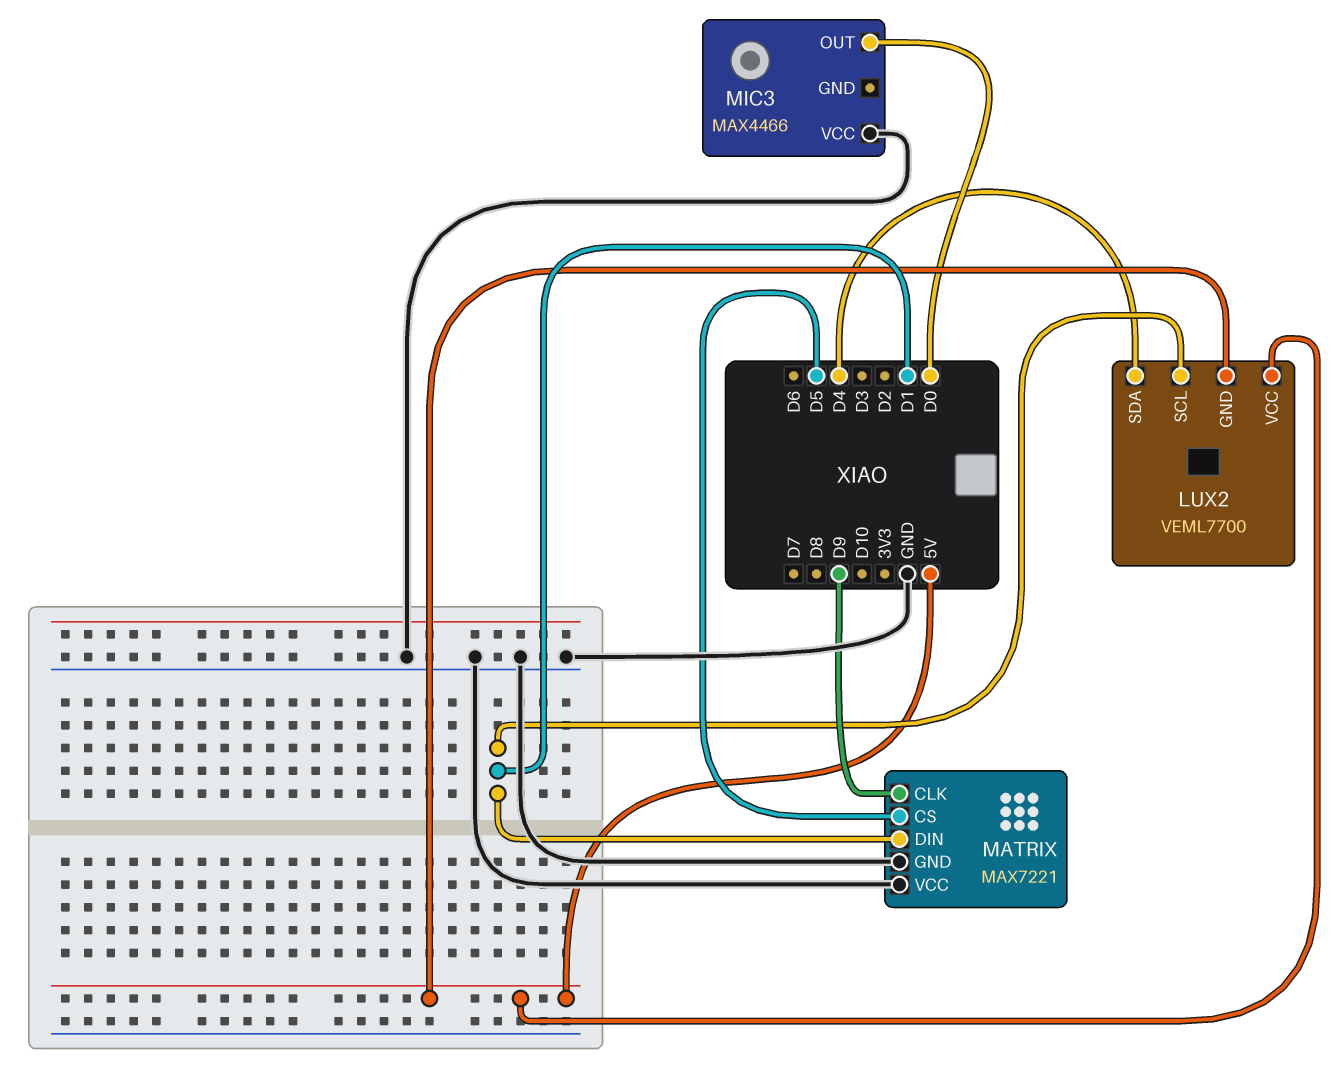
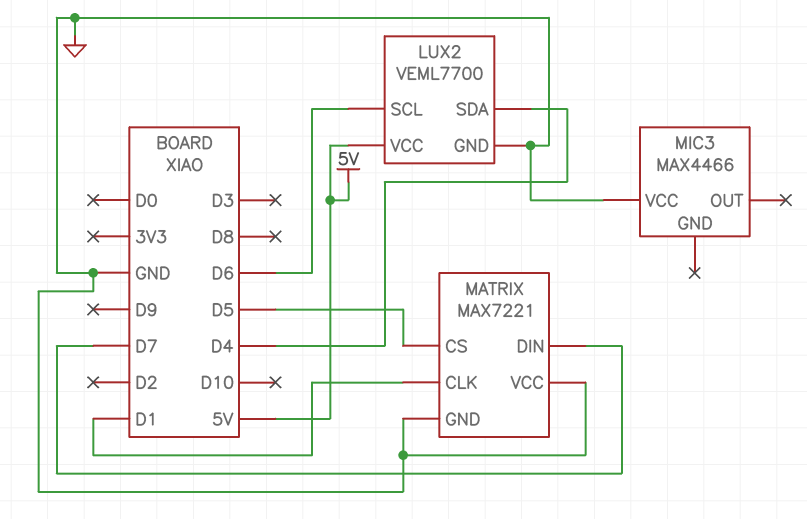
LUX2 pin GND: 5V -> GND
LUX2 pin SCL: D1 -> D6
MATRIX pin CLK: D9 -> D1
MATRIX pin DIN: D1 -> D7
MIC3 pin OUT: D0 -> none

